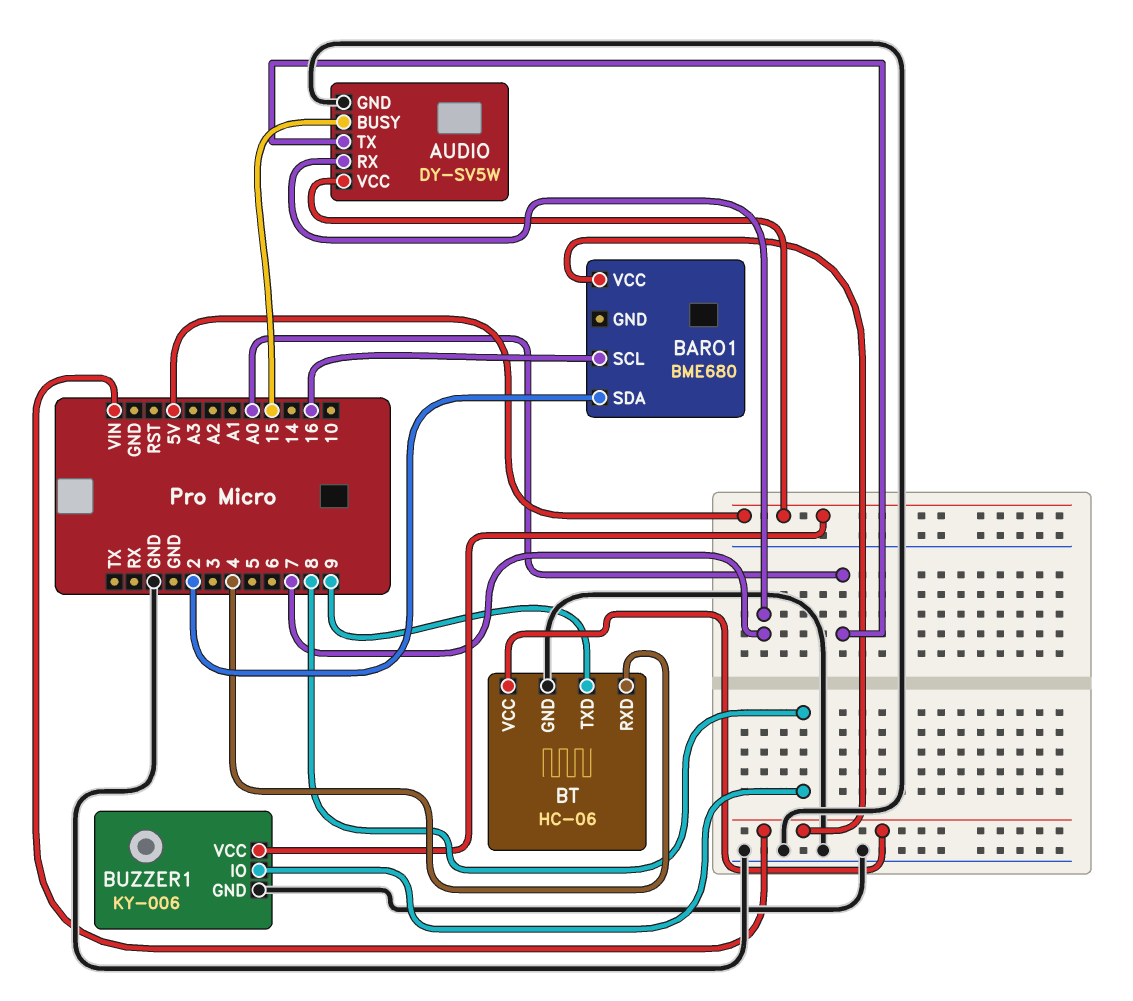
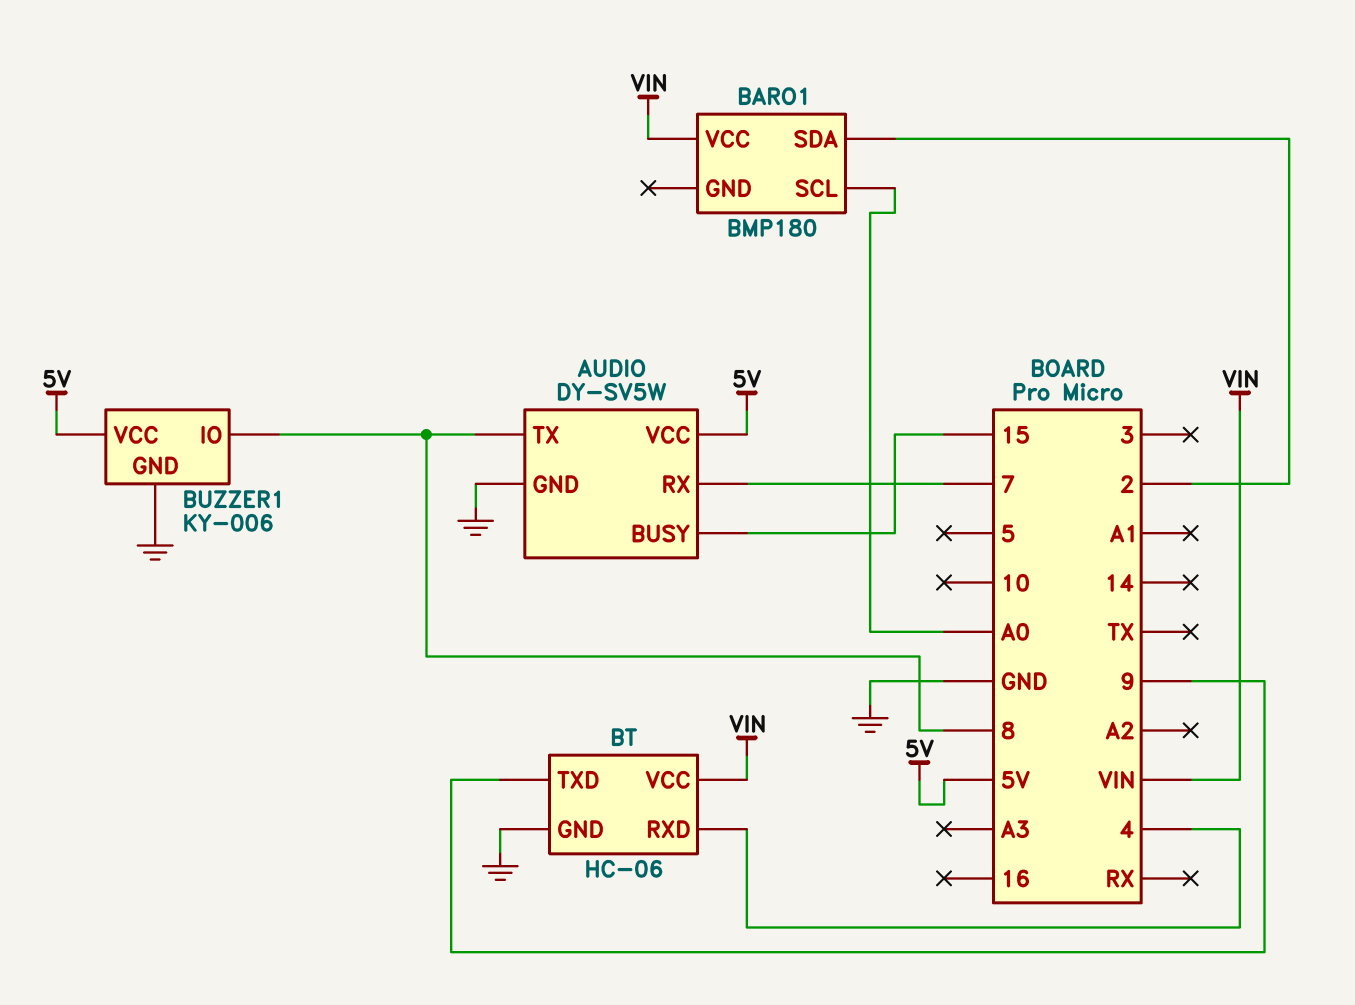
AUDIO pin TX: A0 -> 8
BARO1: BME680 -> BMP180
BARO1 pin SCL: 16 -> A0

